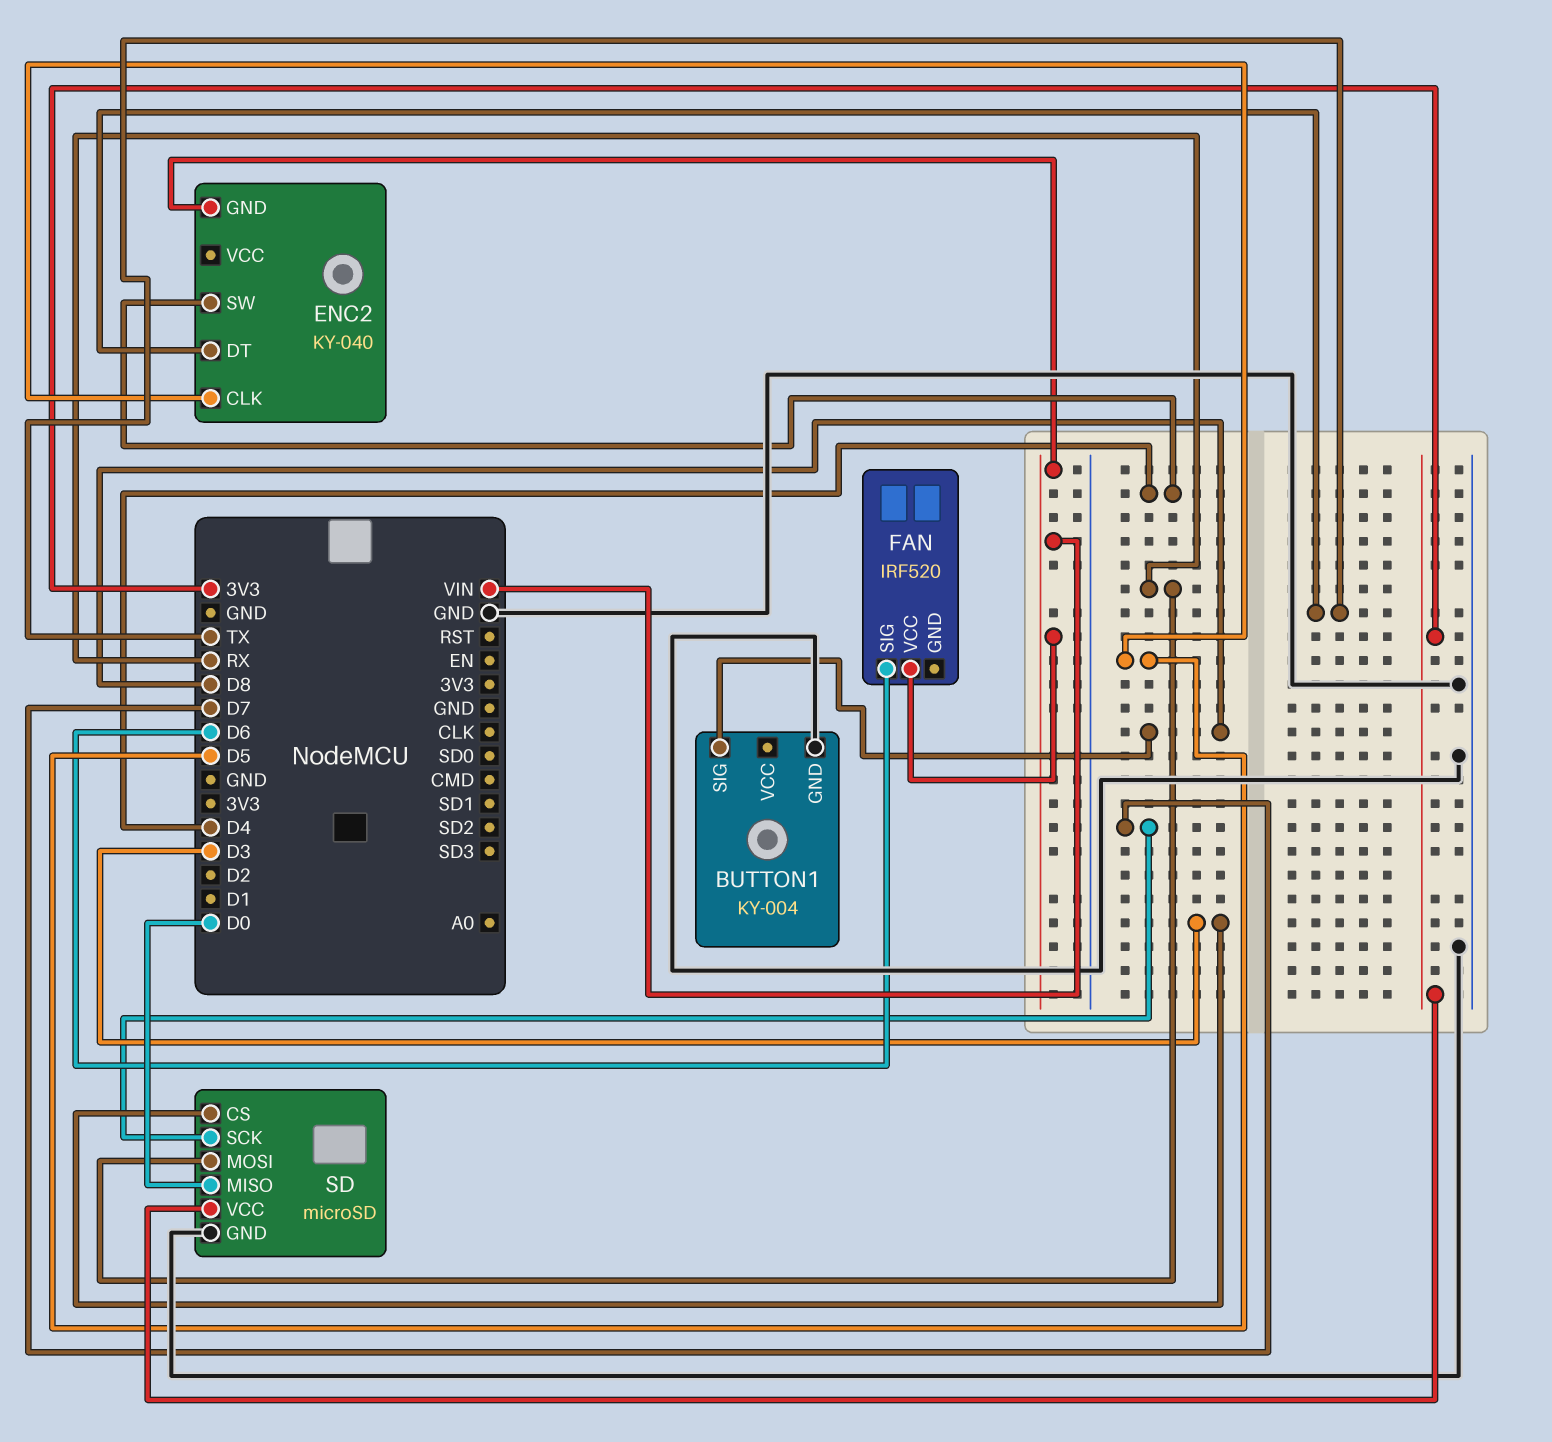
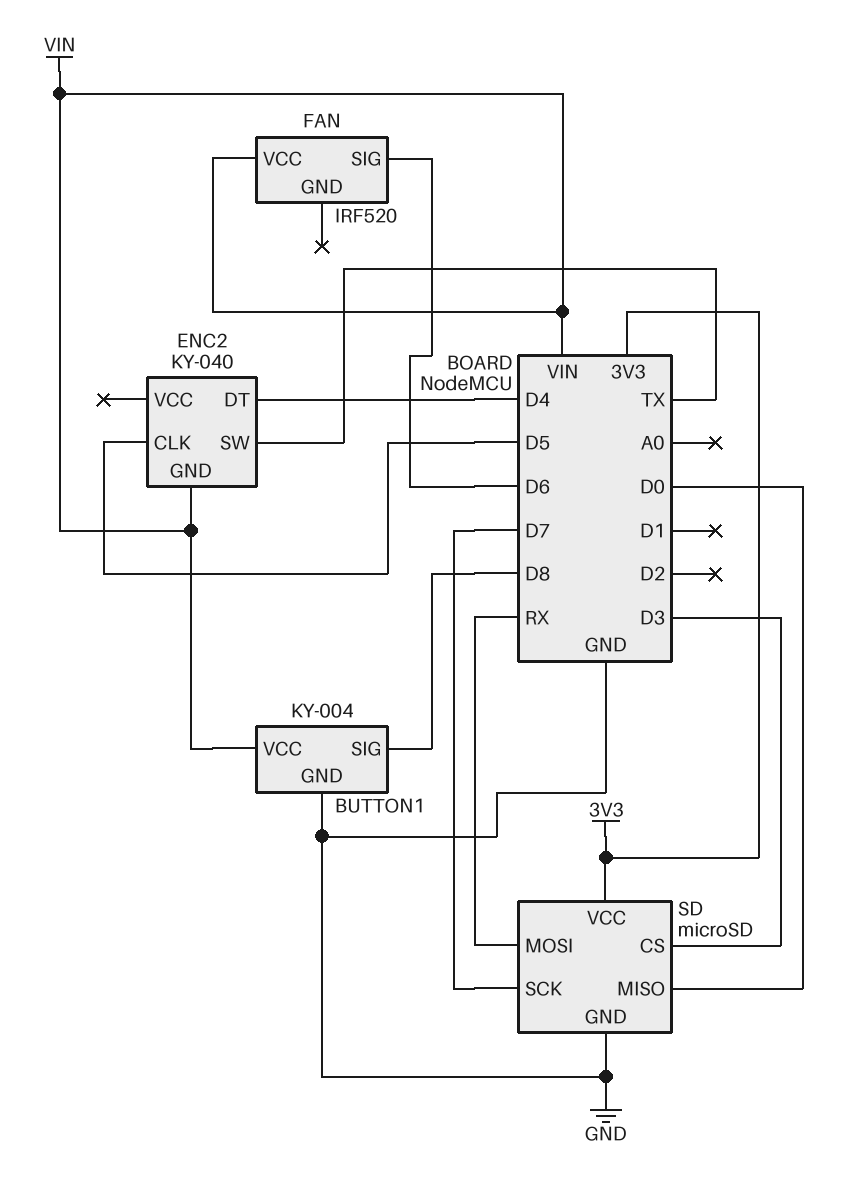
BUTTON1 pin VCC: none -> VIN
ENC2 pin DT: TX -> D4
ENC2 pin SW: D4 -> TX

